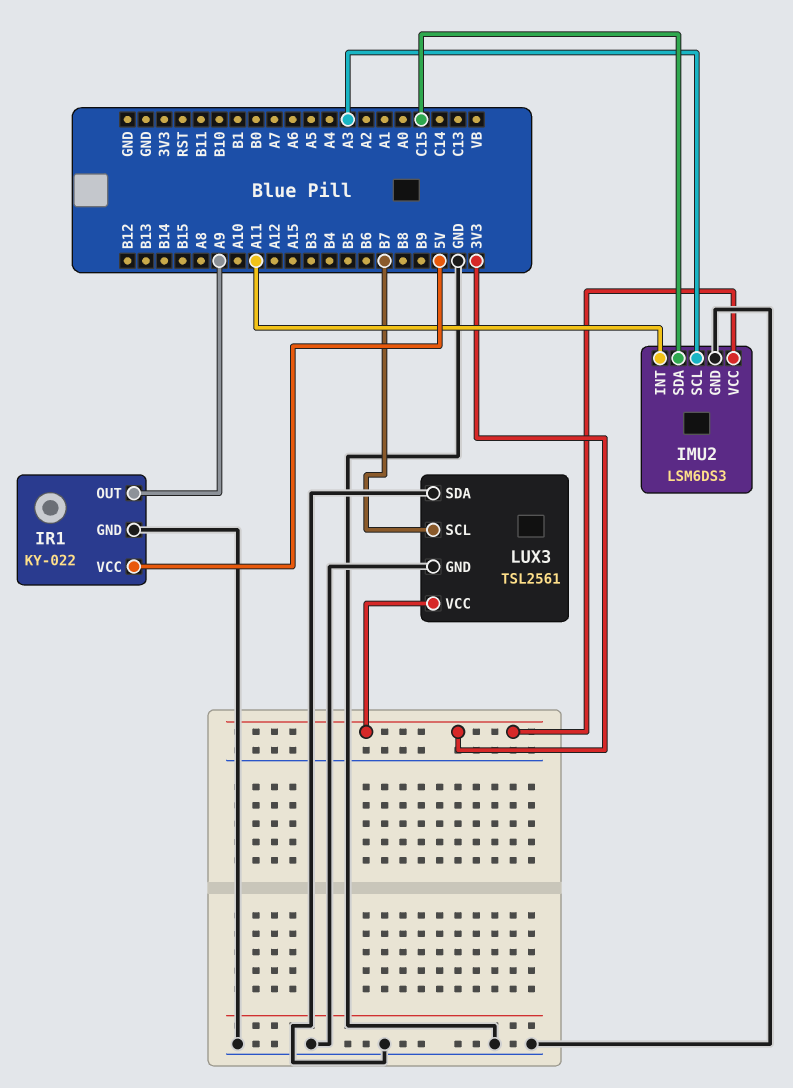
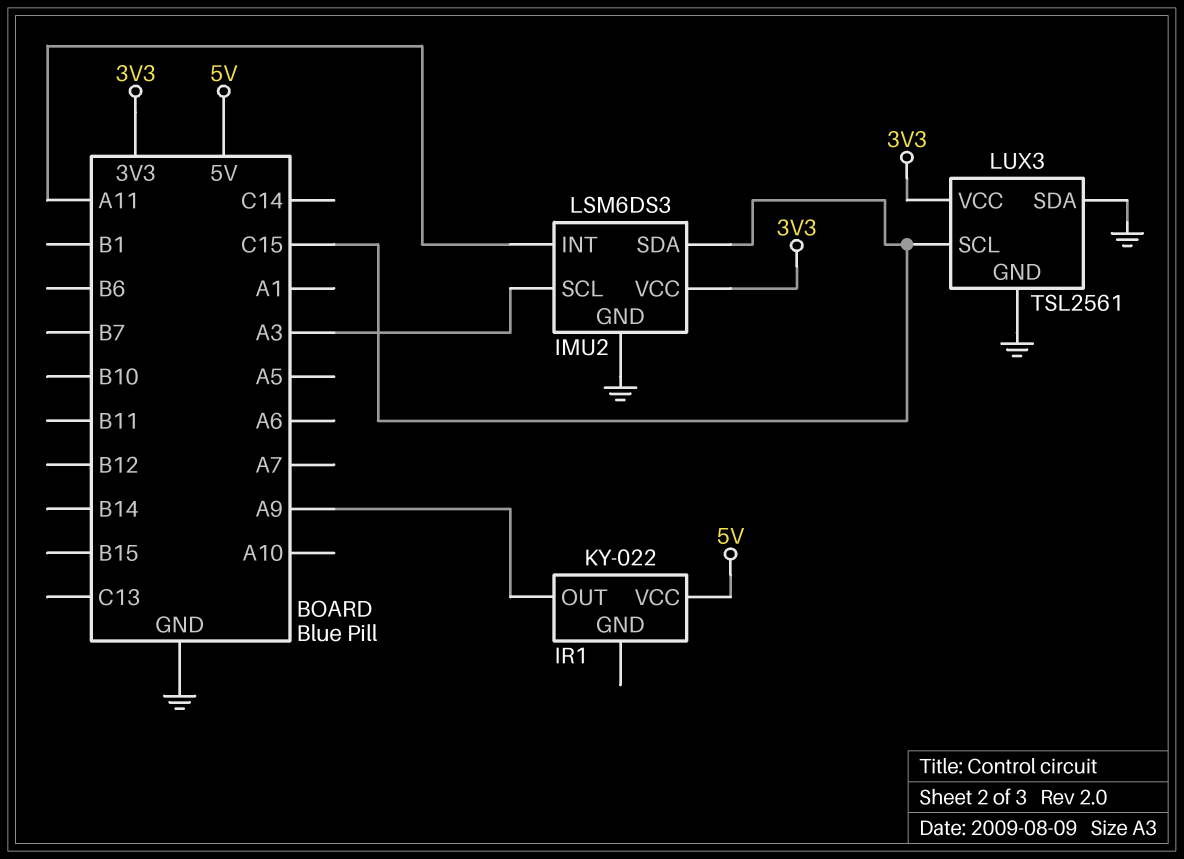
IR1 pin GND: GND -> none
LUX3 pin SCL: B7 -> C15

